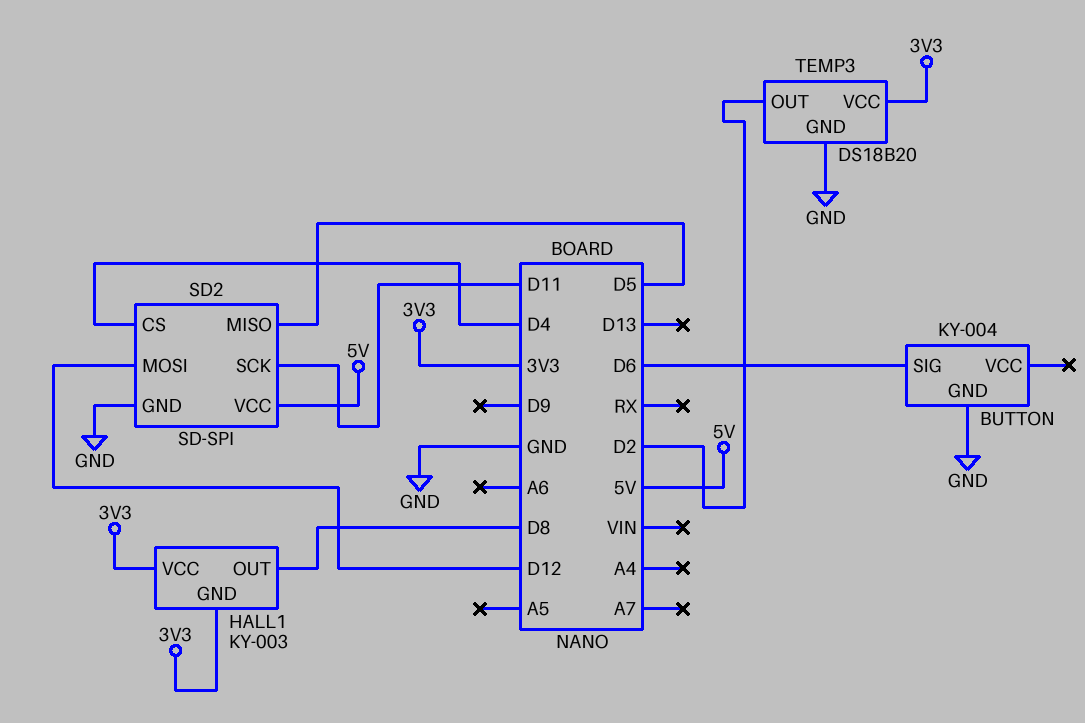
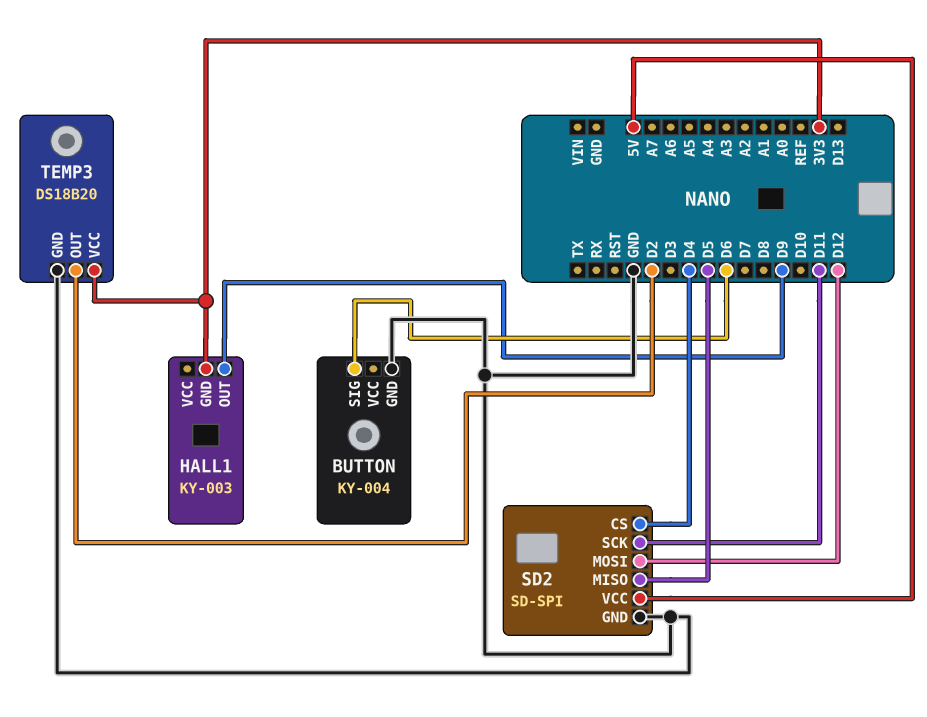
HALL1 pin OUT: D8 -> D9
HALL1 pin VCC: 3V3 -> none

